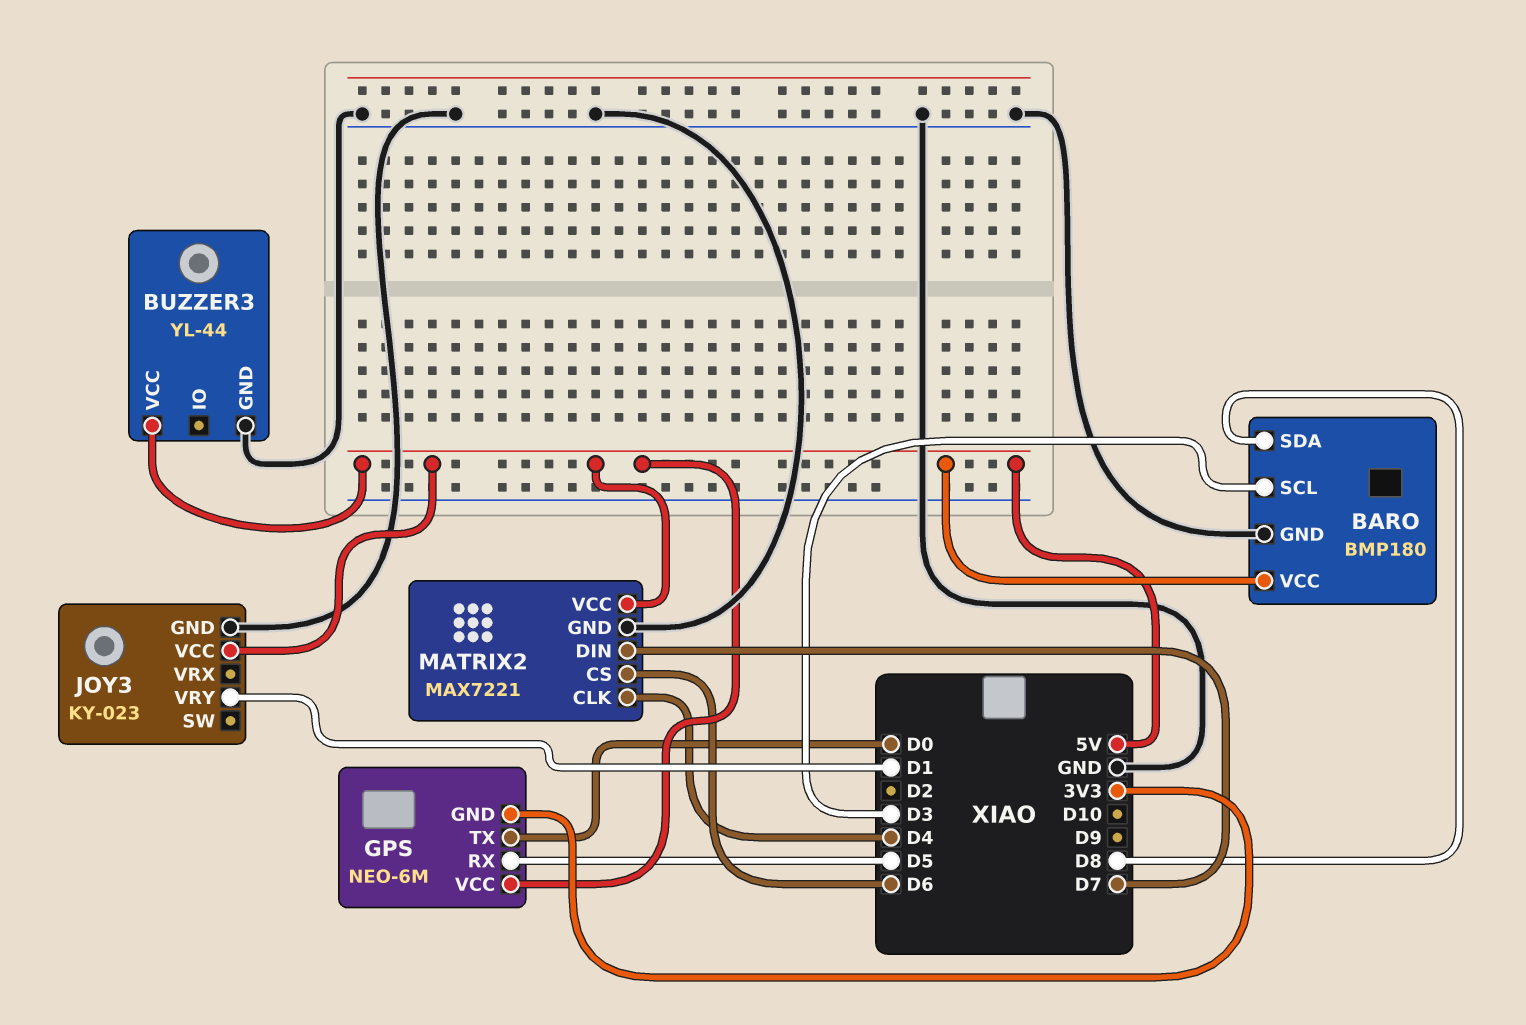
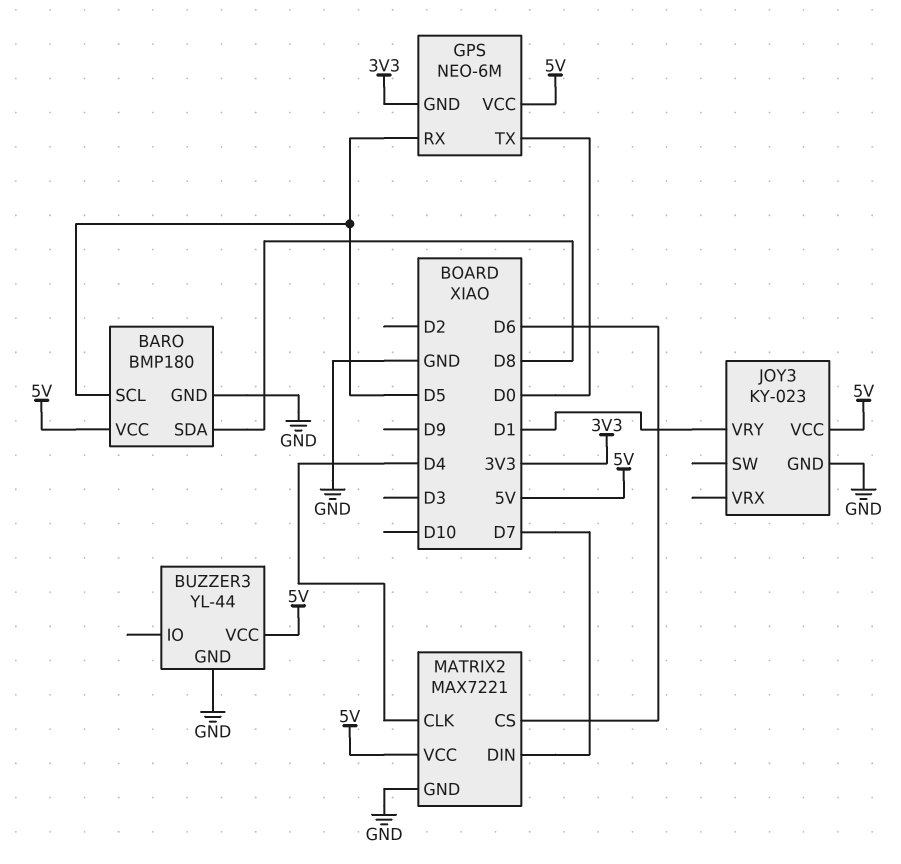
BARO pin SCL: D3 -> D5

